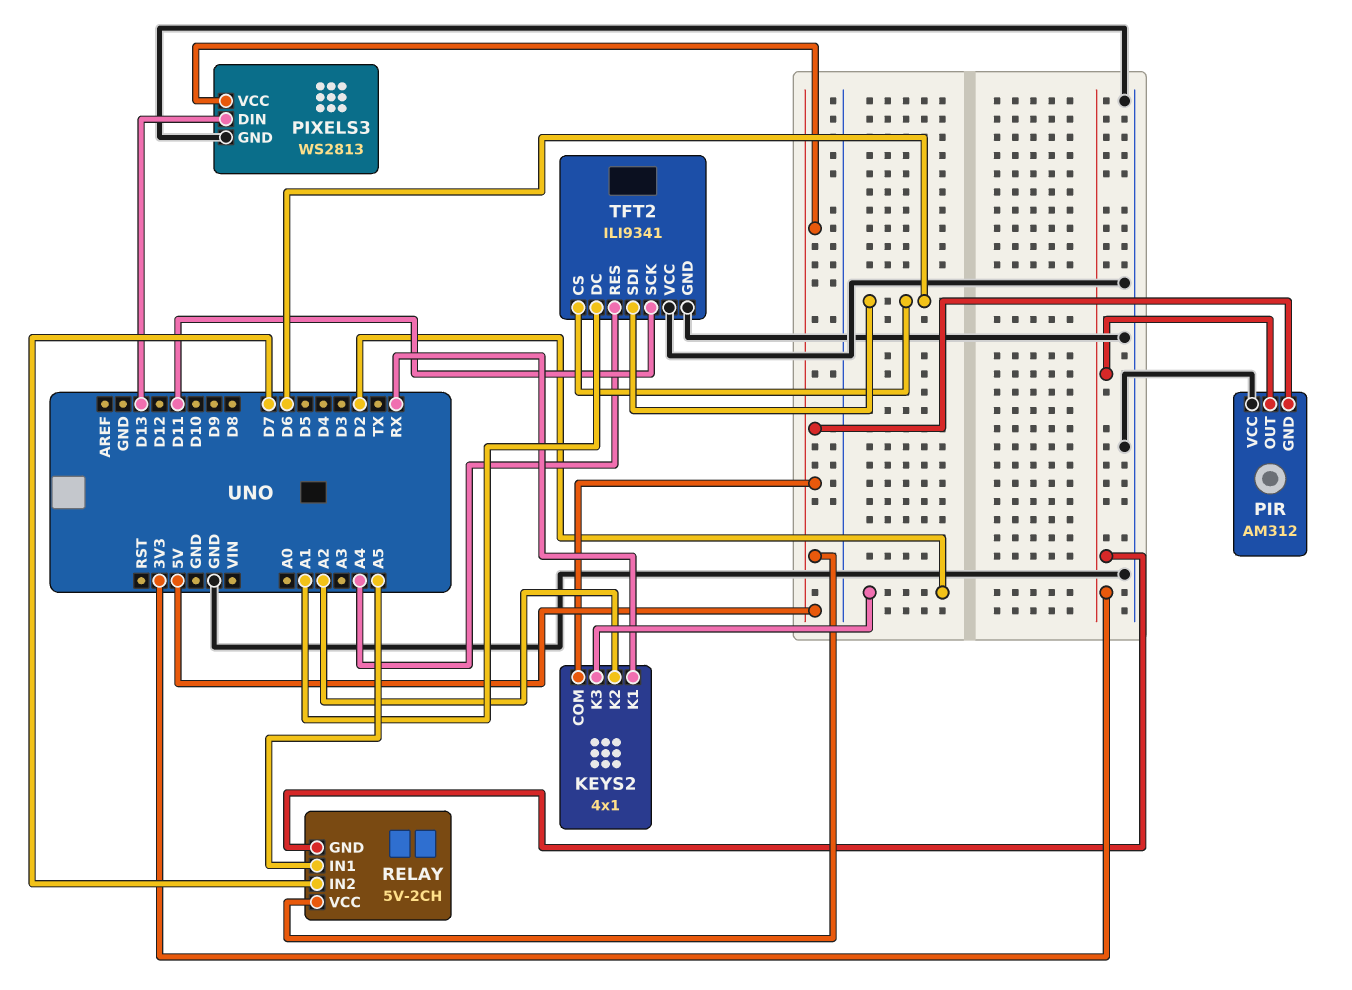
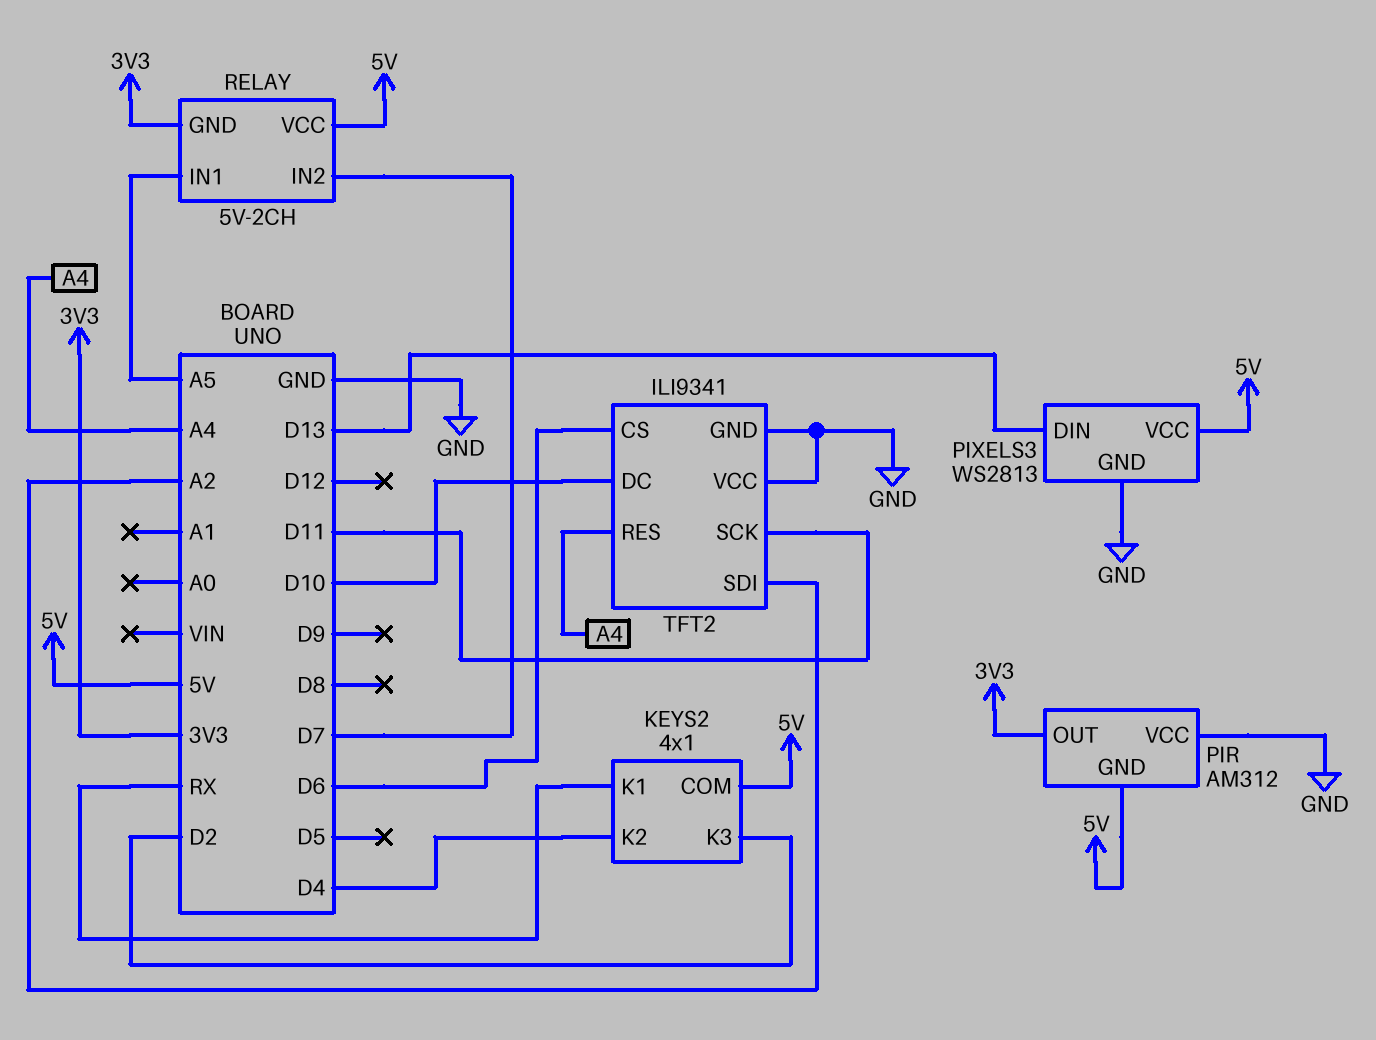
KEYS2 pin K2: A2 -> D4
TFT2 pin DC: A1 -> D10
TFT2 pin SDI: D6 -> A2

